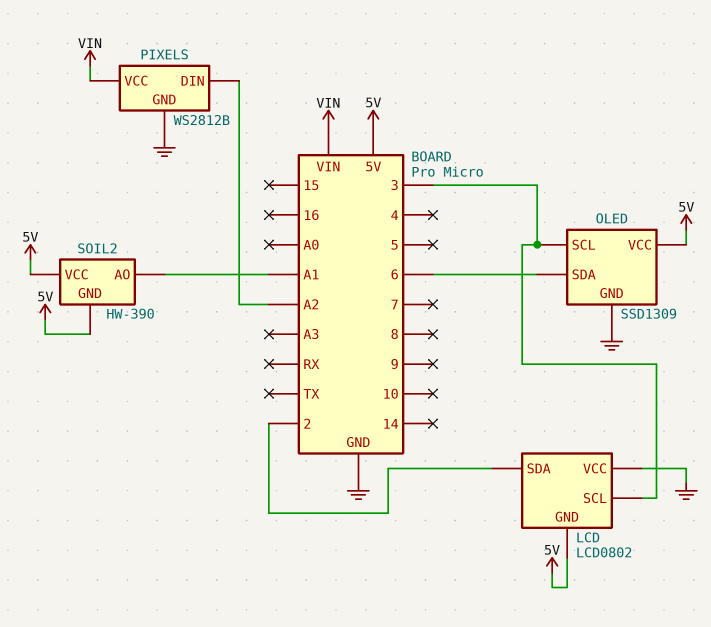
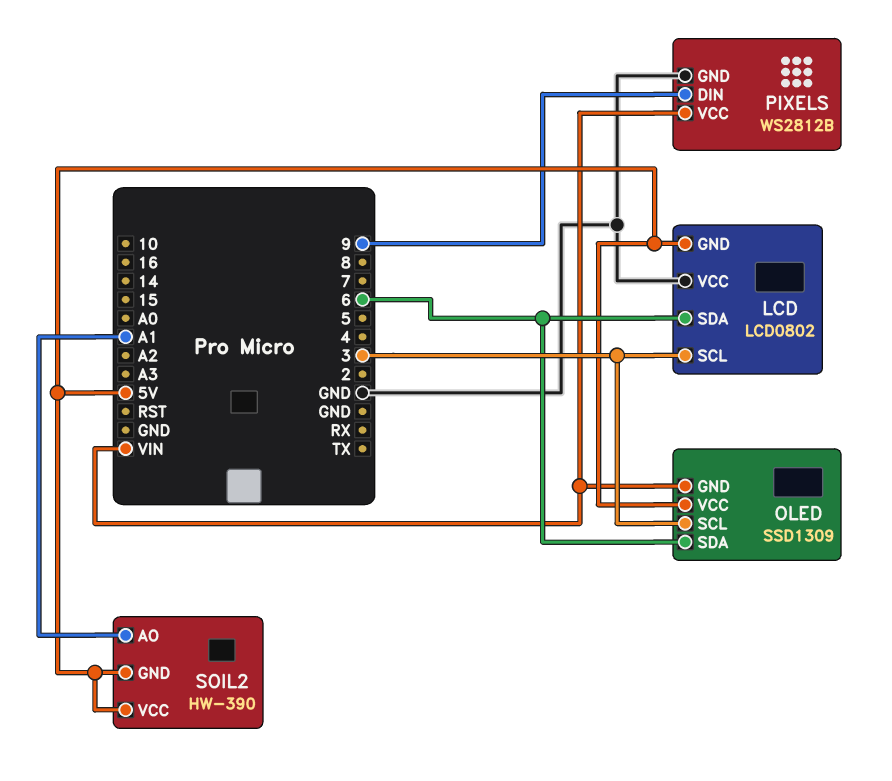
LCD pin SDA: 2 -> 6
OLED pin GND: GND -> VIN
PIXELS pin DIN: A2 -> 9

